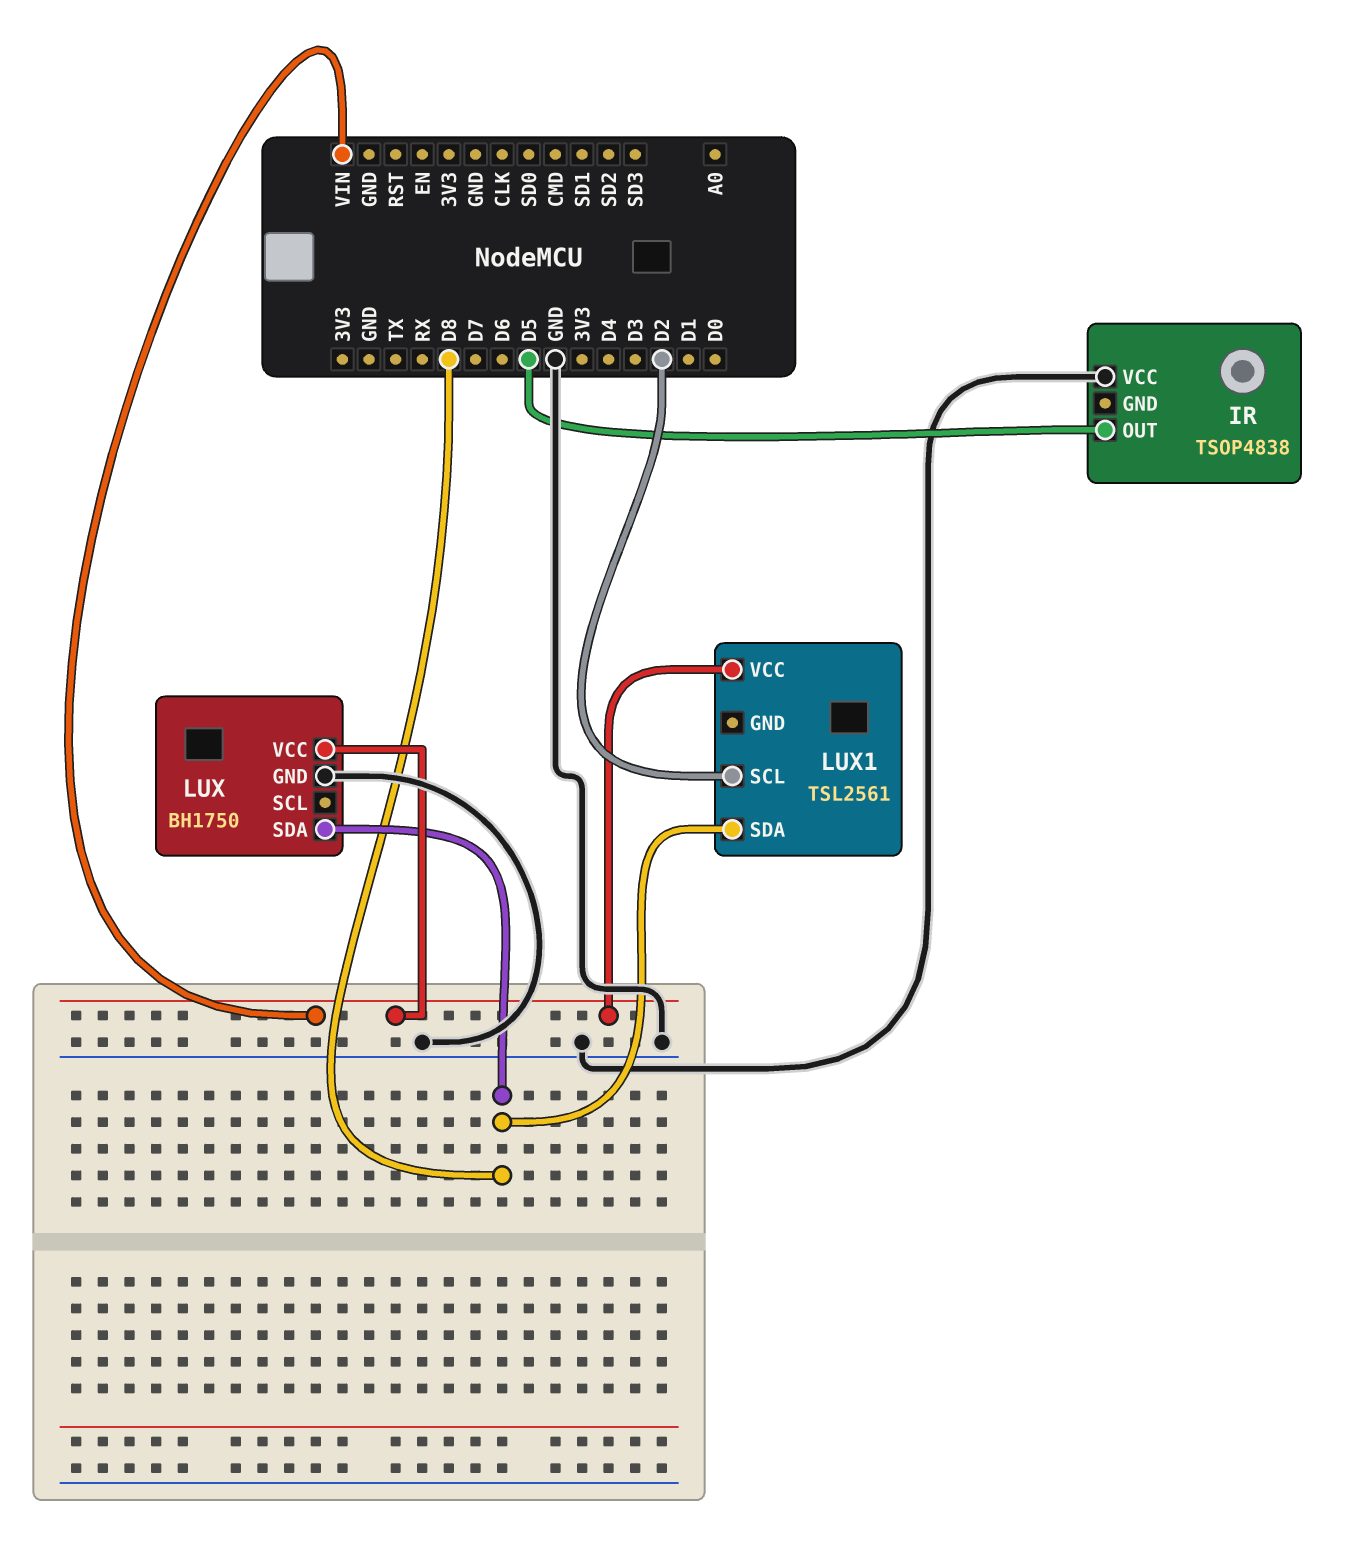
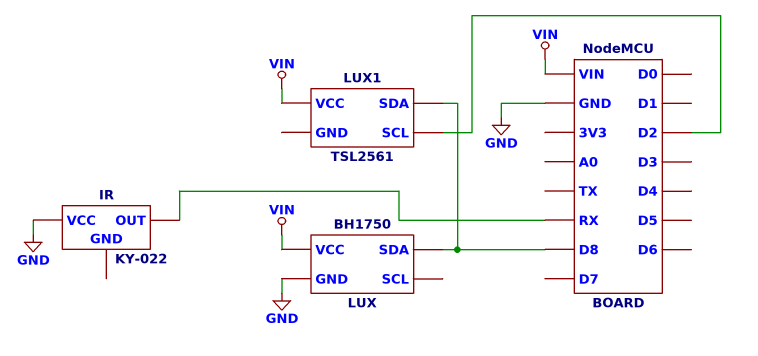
IR: TSOP4838 -> KY-022
IR pin OUT: D5 -> RX

